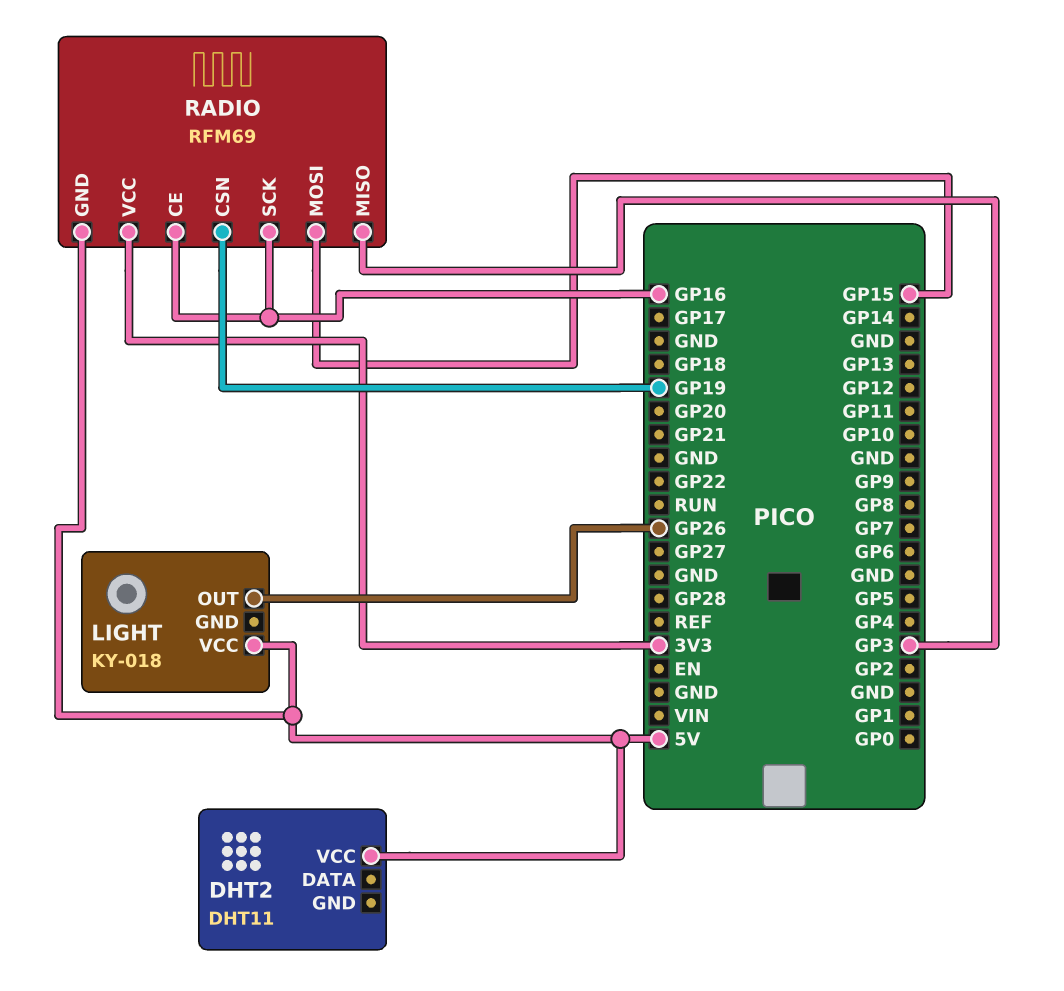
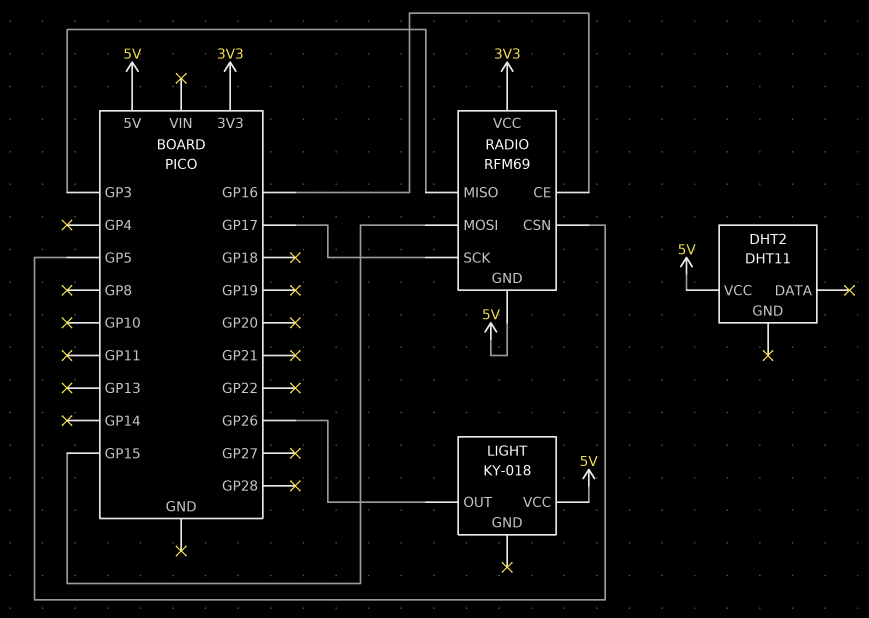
RADIO pin CSN: GP19 -> GP5
RADIO pin SCK: GP16 -> GP17

